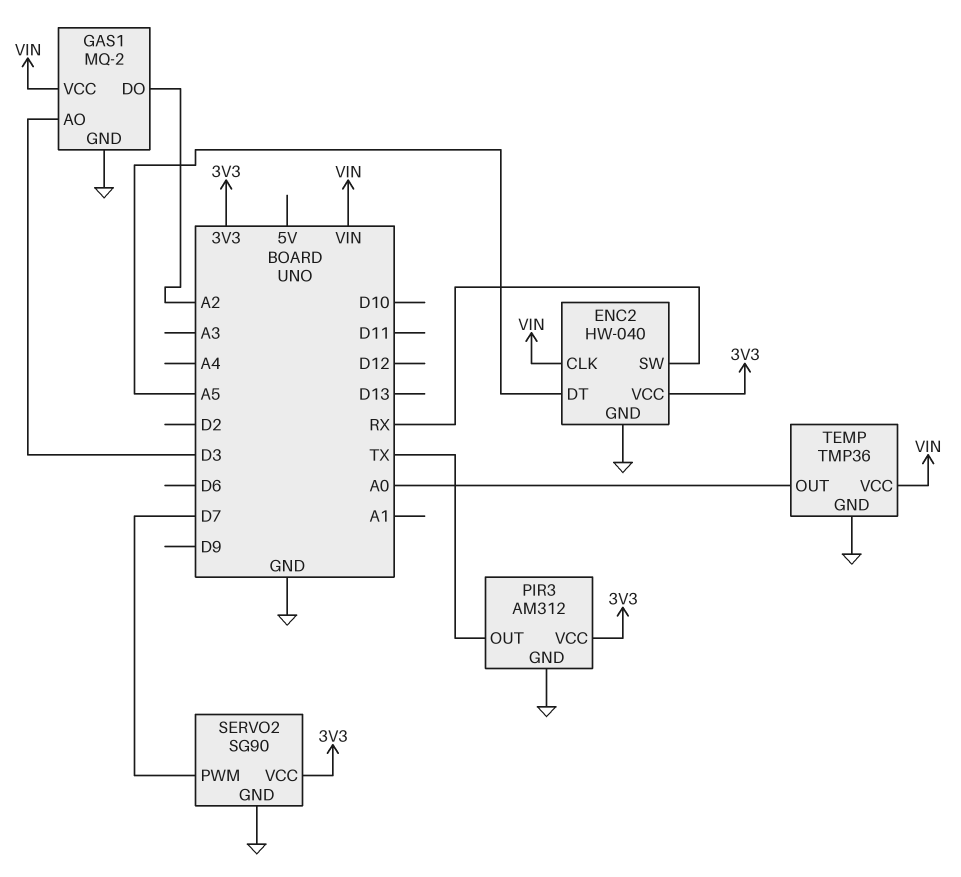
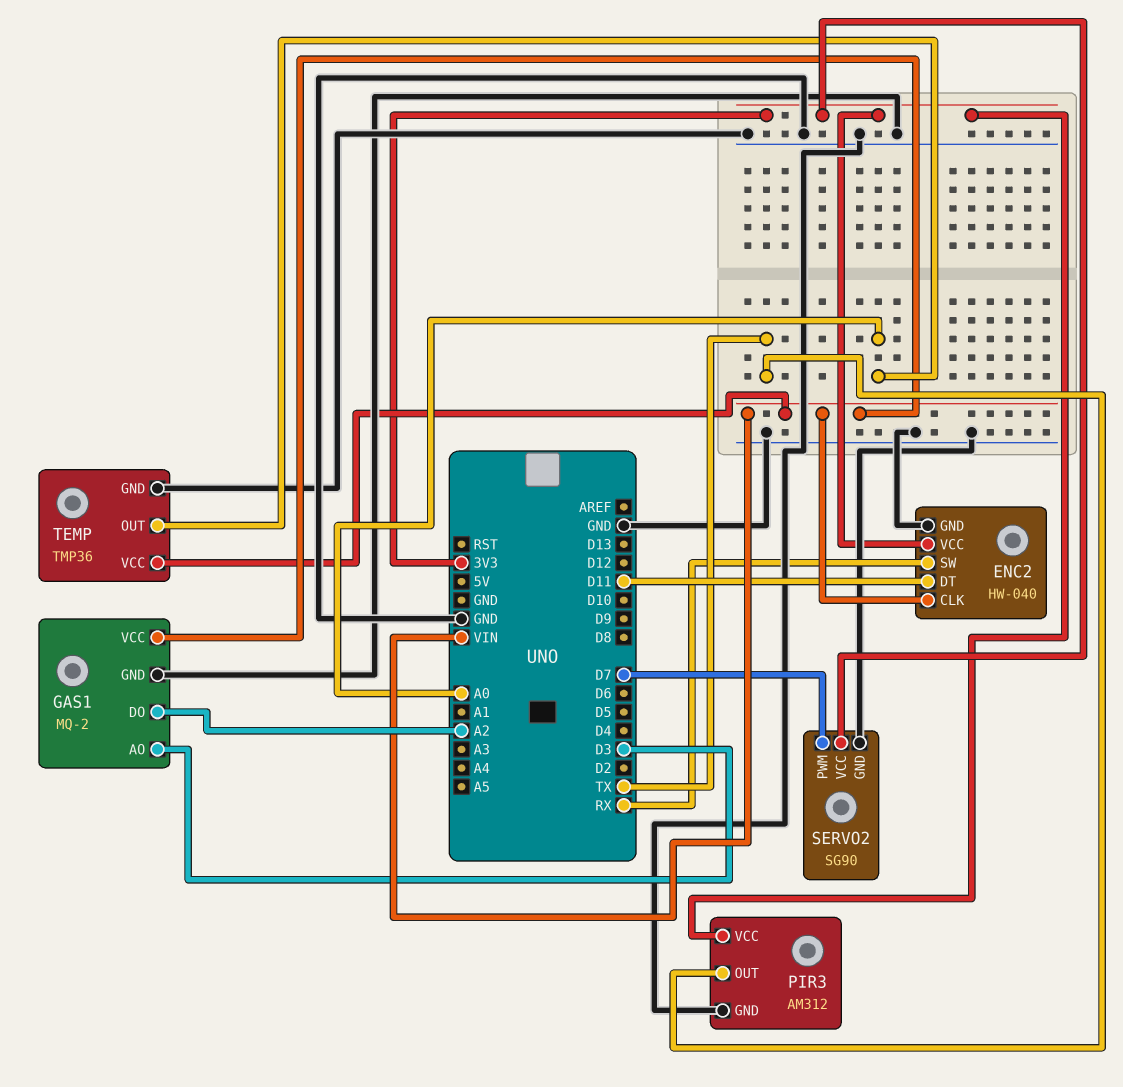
ENC2 pin DT: A5 -> D11

